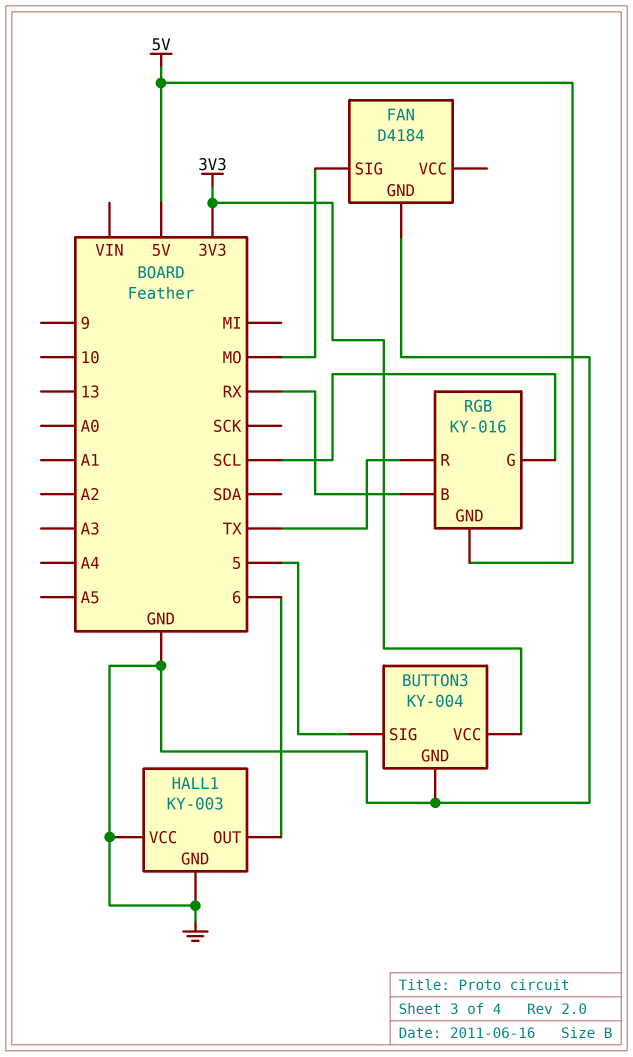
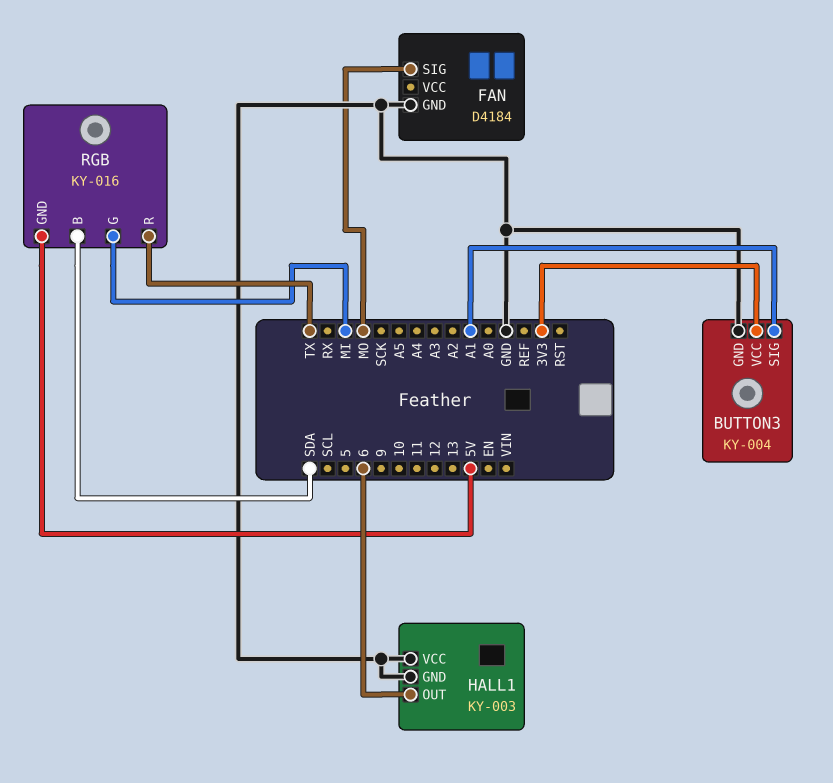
BUTTON3 pin SIG: 5 -> A1
RGB pin B: RX -> SDA
RGB pin G: SCL -> MI

